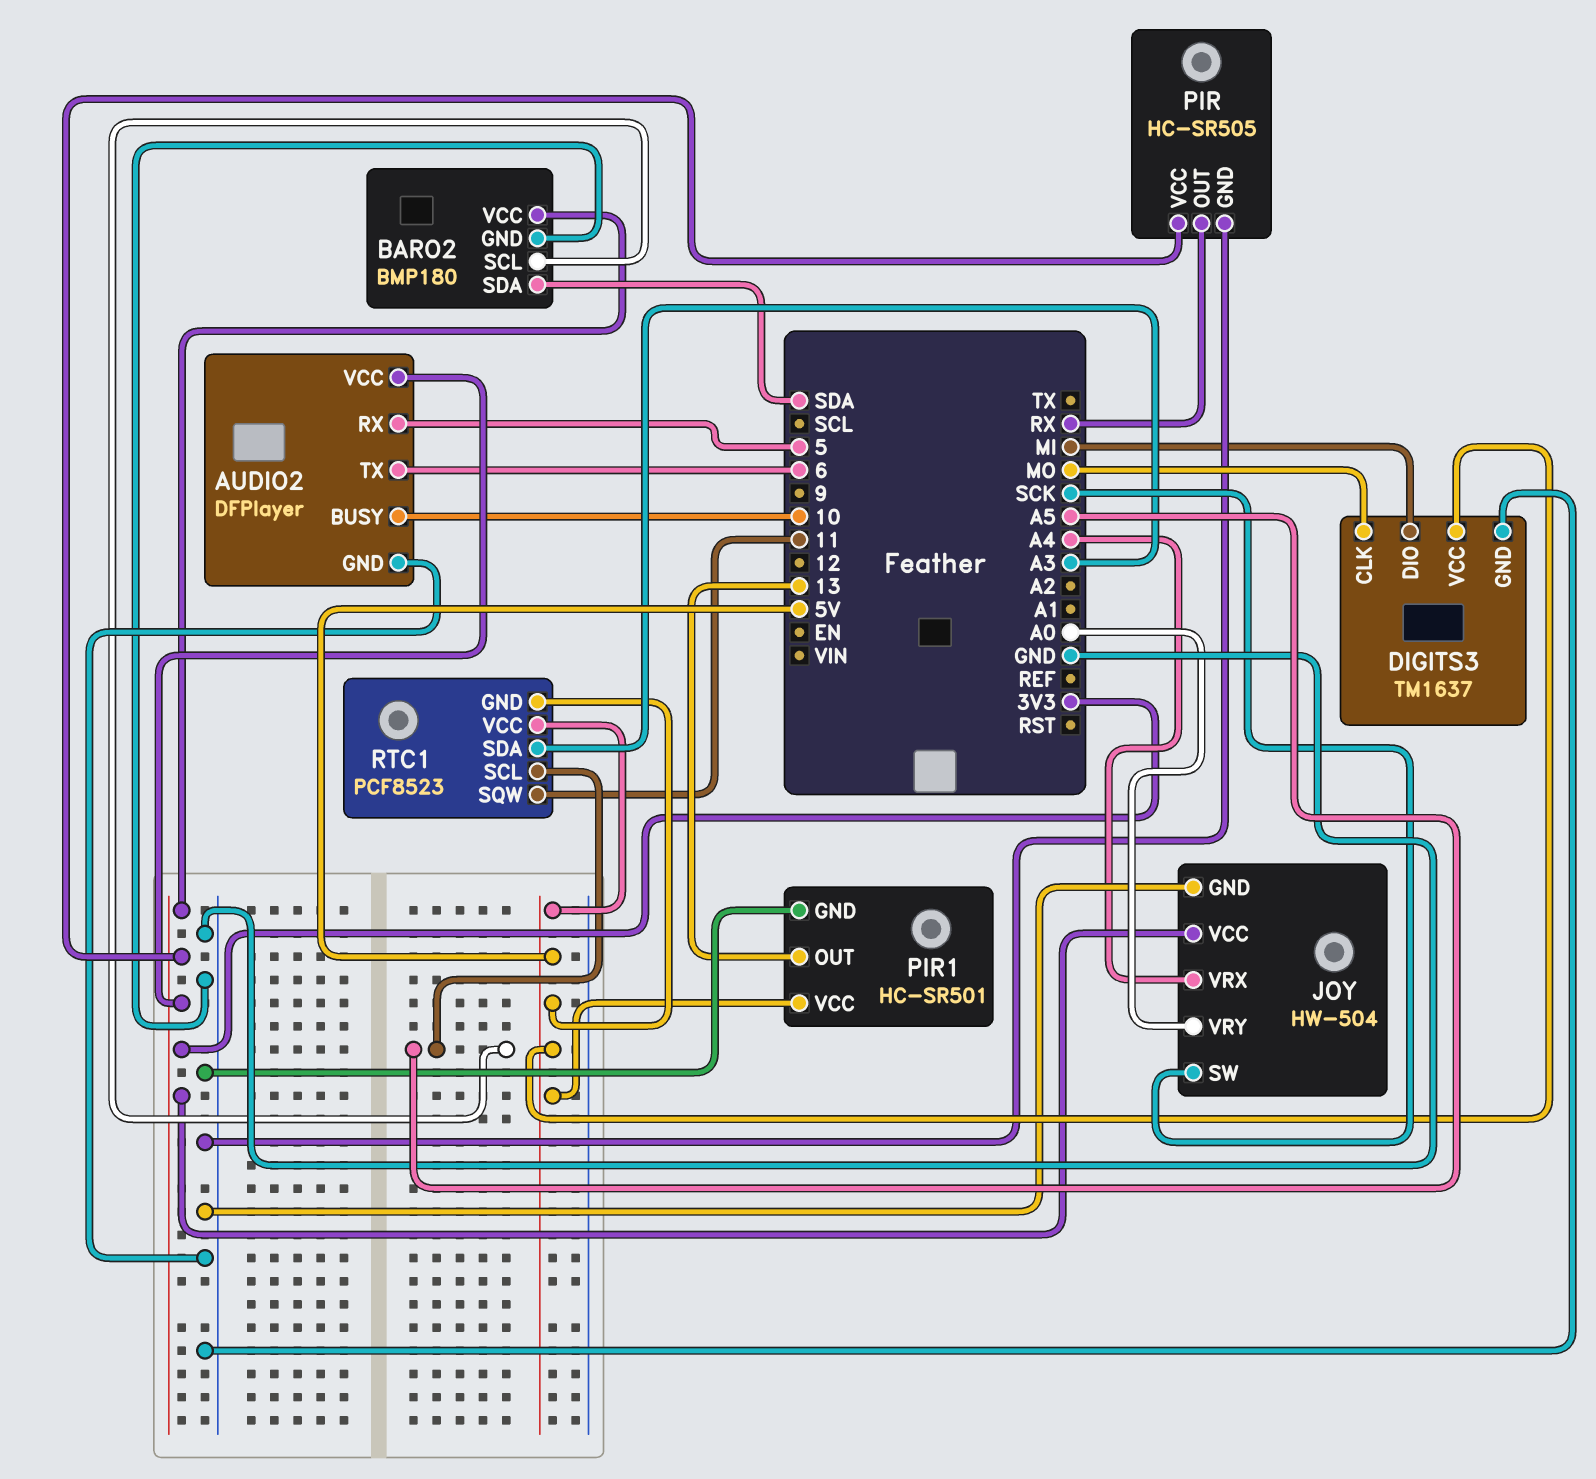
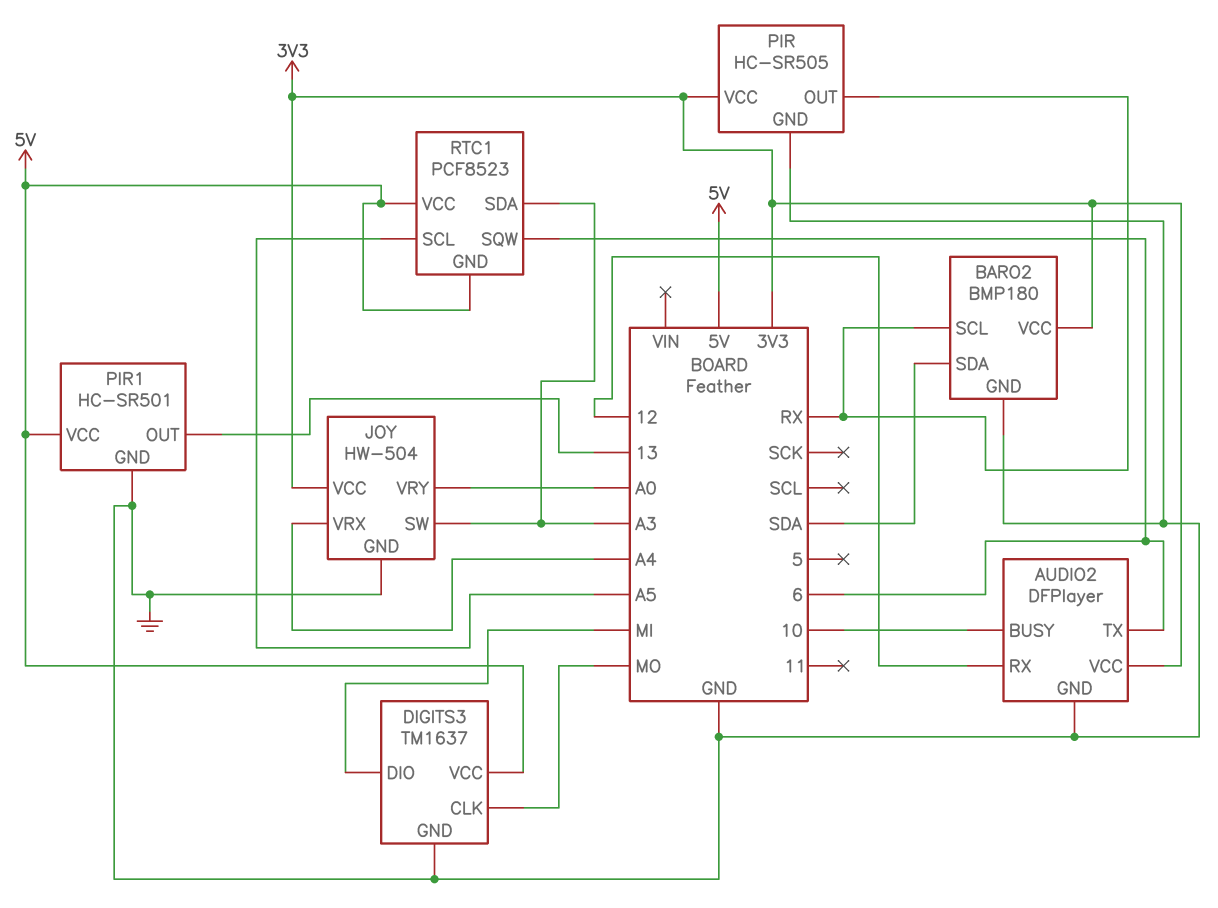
AUDIO2 pin RX: 5 -> 12
BARO2 pin SCL: A5 -> RX
JOY pin SW: SCK -> A3
RTC1 pin SQW: 11 -> 6

